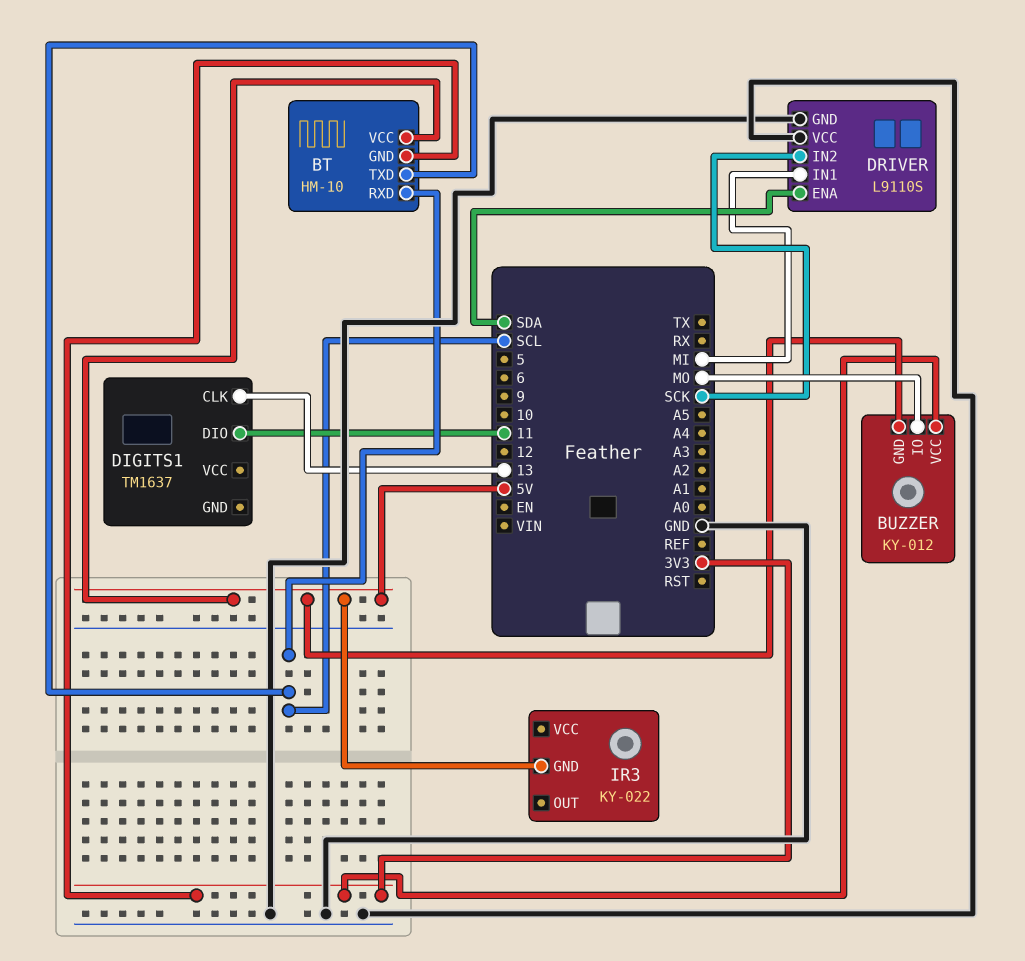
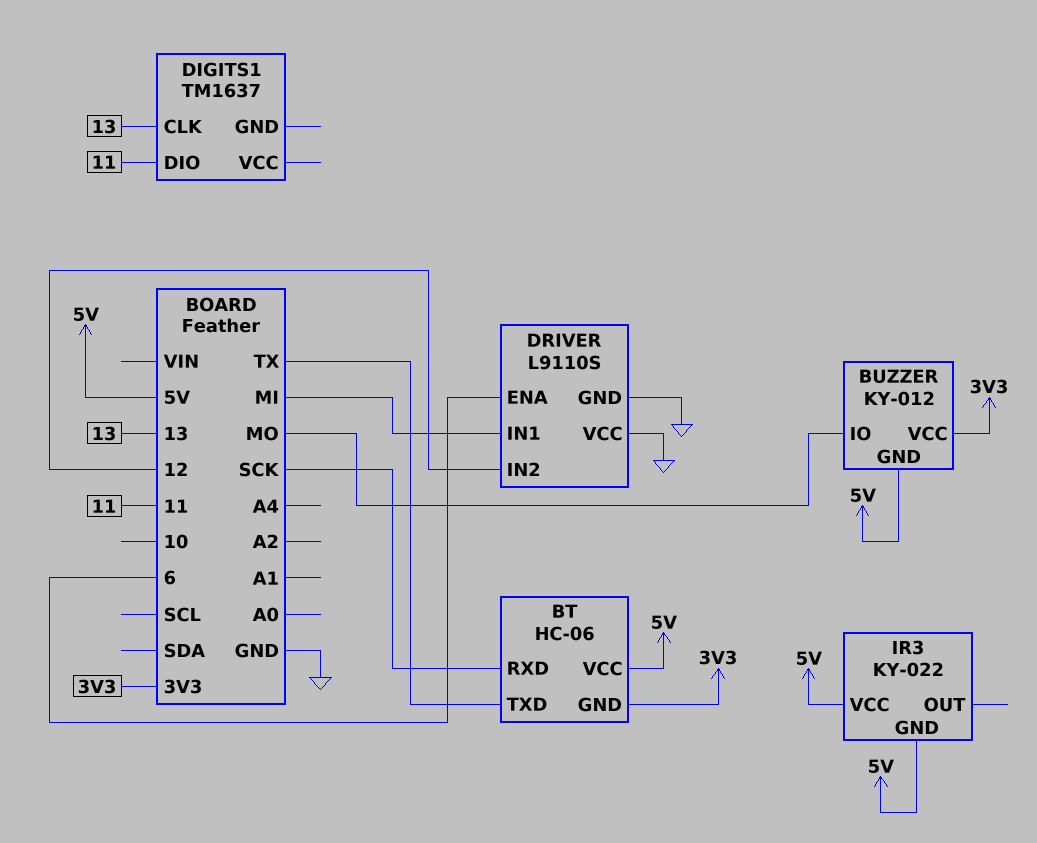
BT: HM-10 -> HC-06
BT pin RXD: SCL -> SCK
BT pin TXD: SCL -> TX
DRIVER pin ENA: SDA -> 6
DRIVER pin IN2: SCK -> 12
IR3 pin VCC: none -> 5V

